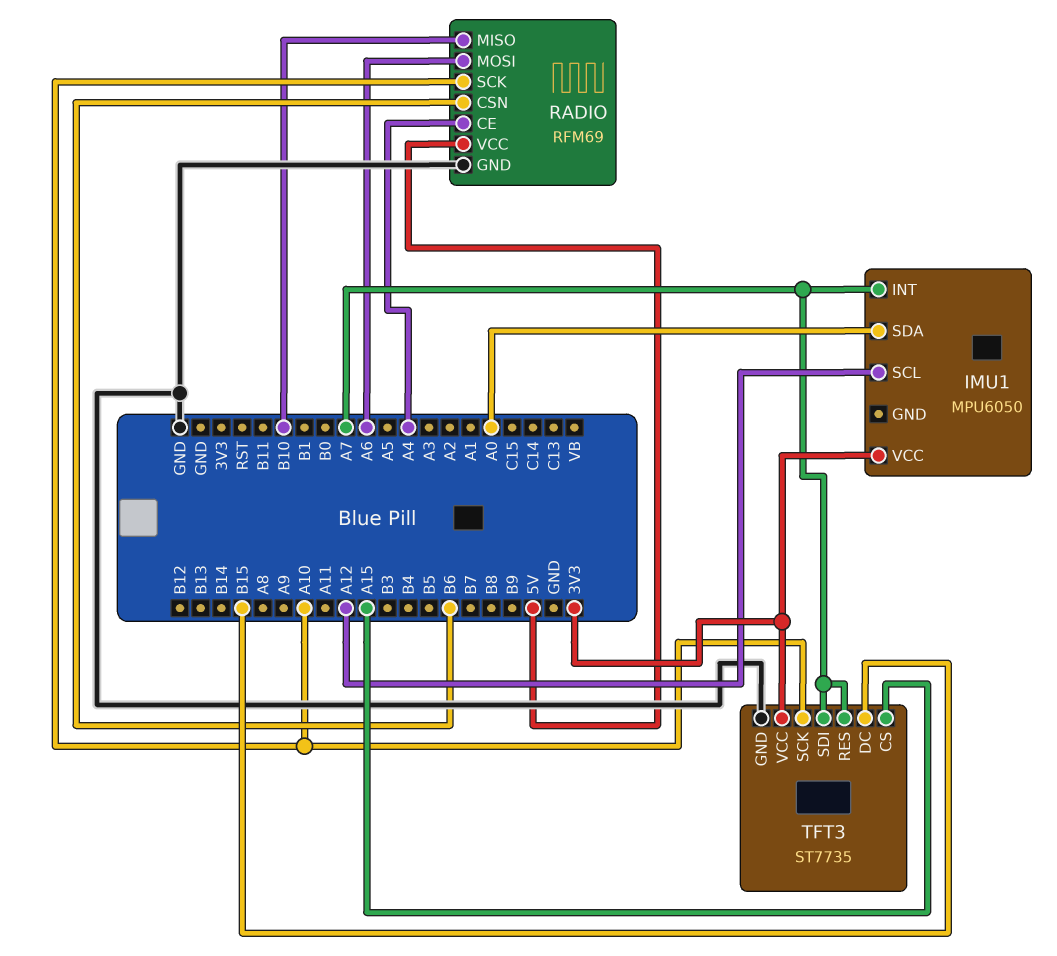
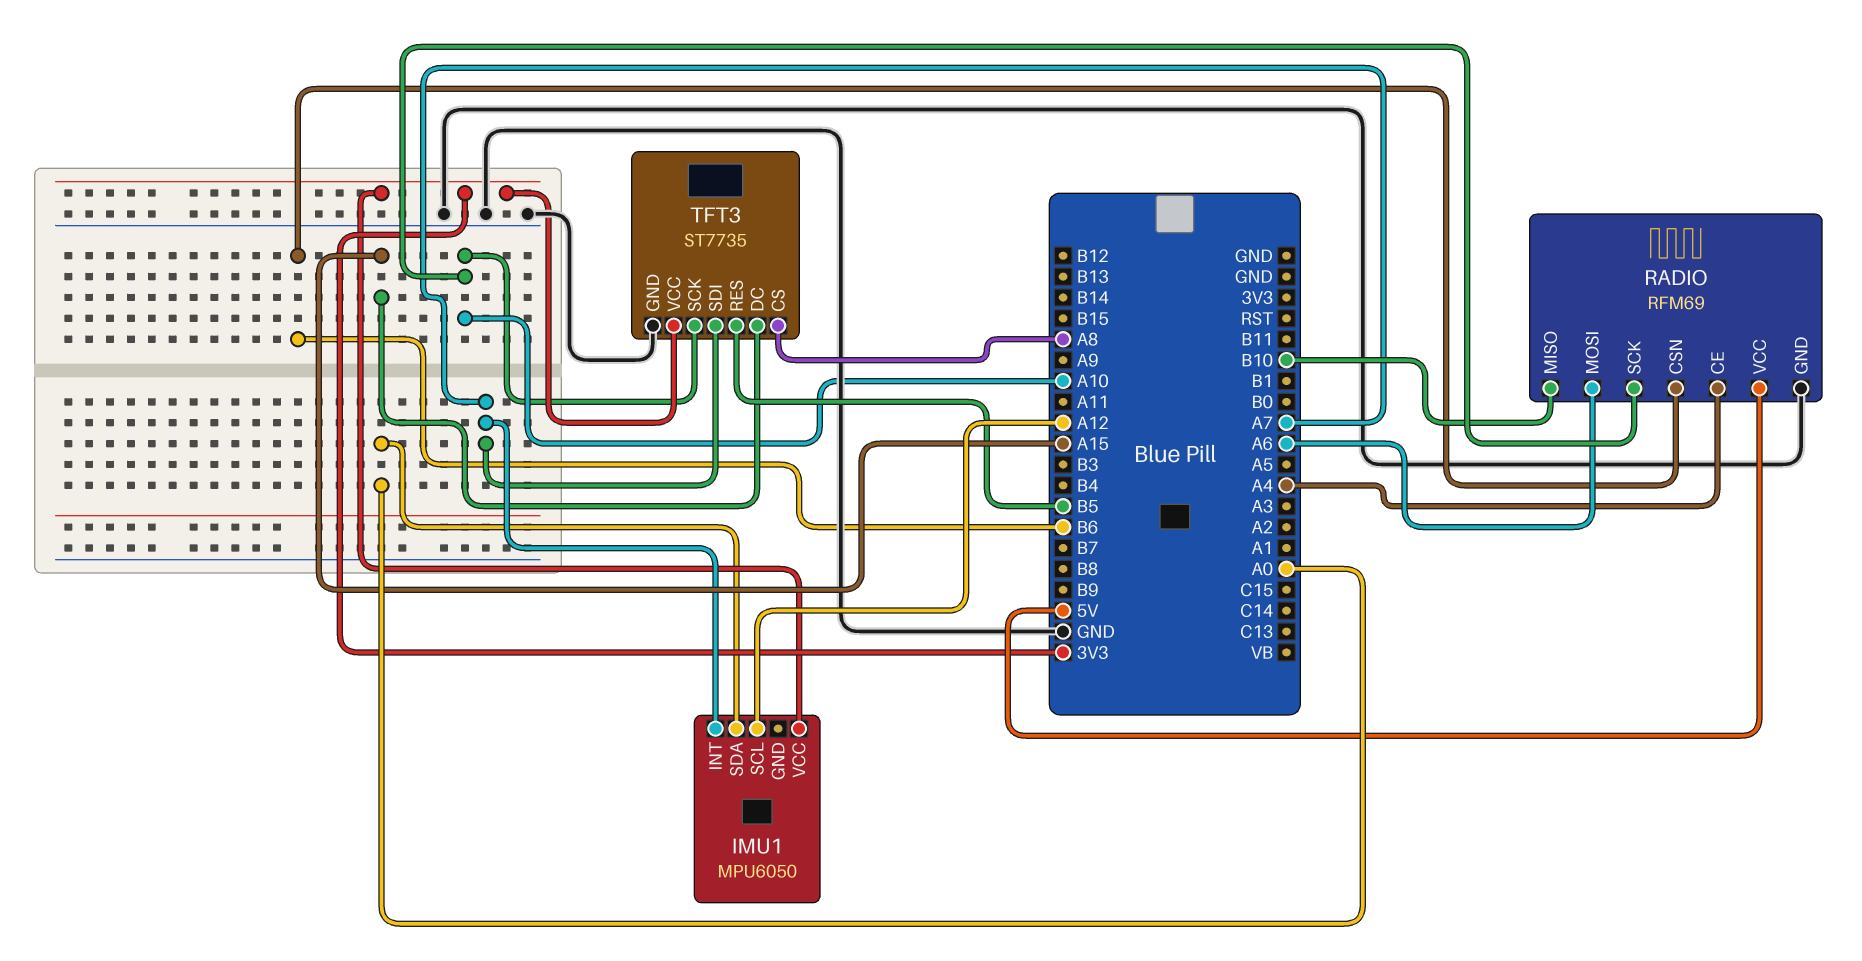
TFT3 pin CS: A15 -> A8
TFT3 pin DC: B15 -> A15
TFT3 pin RES: A7 -> B5

